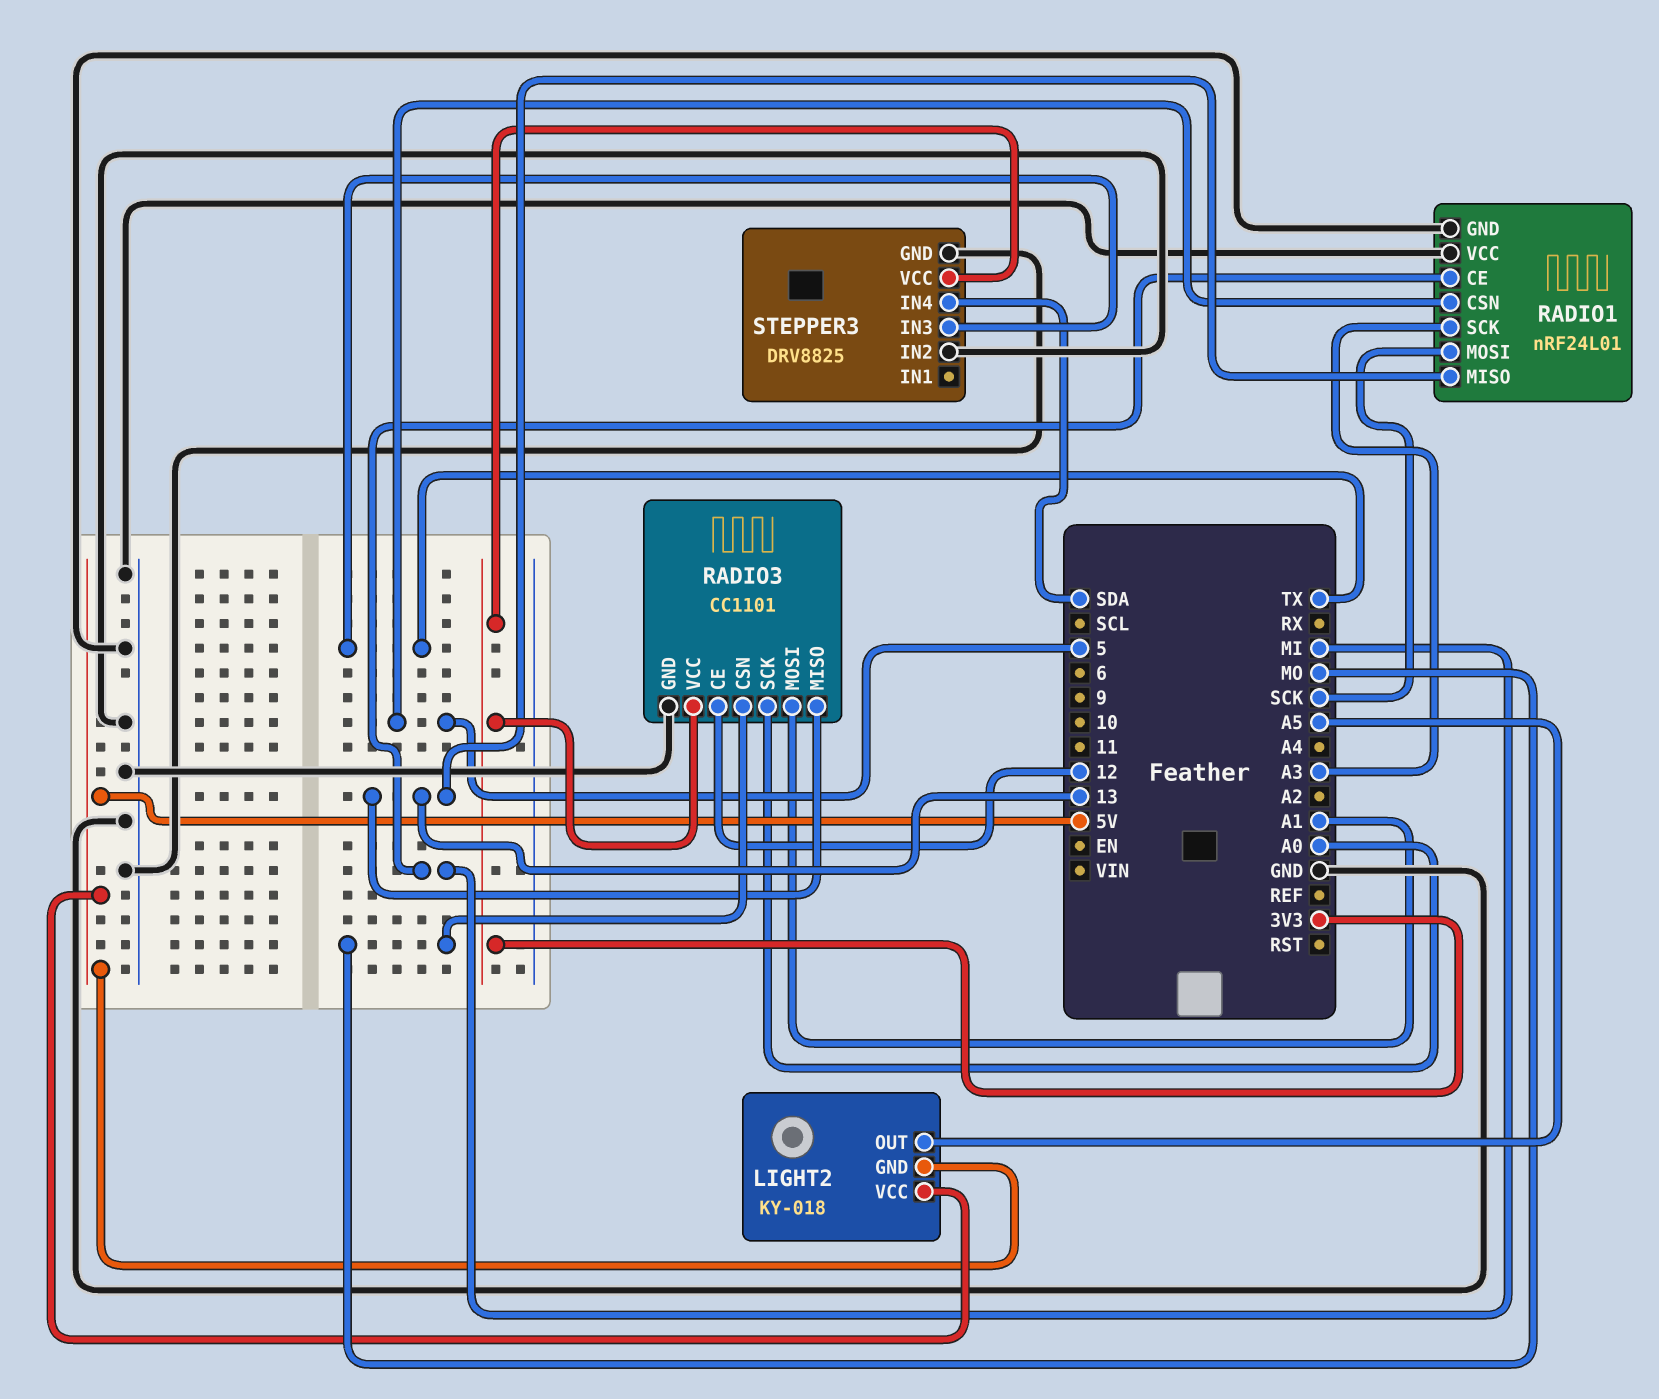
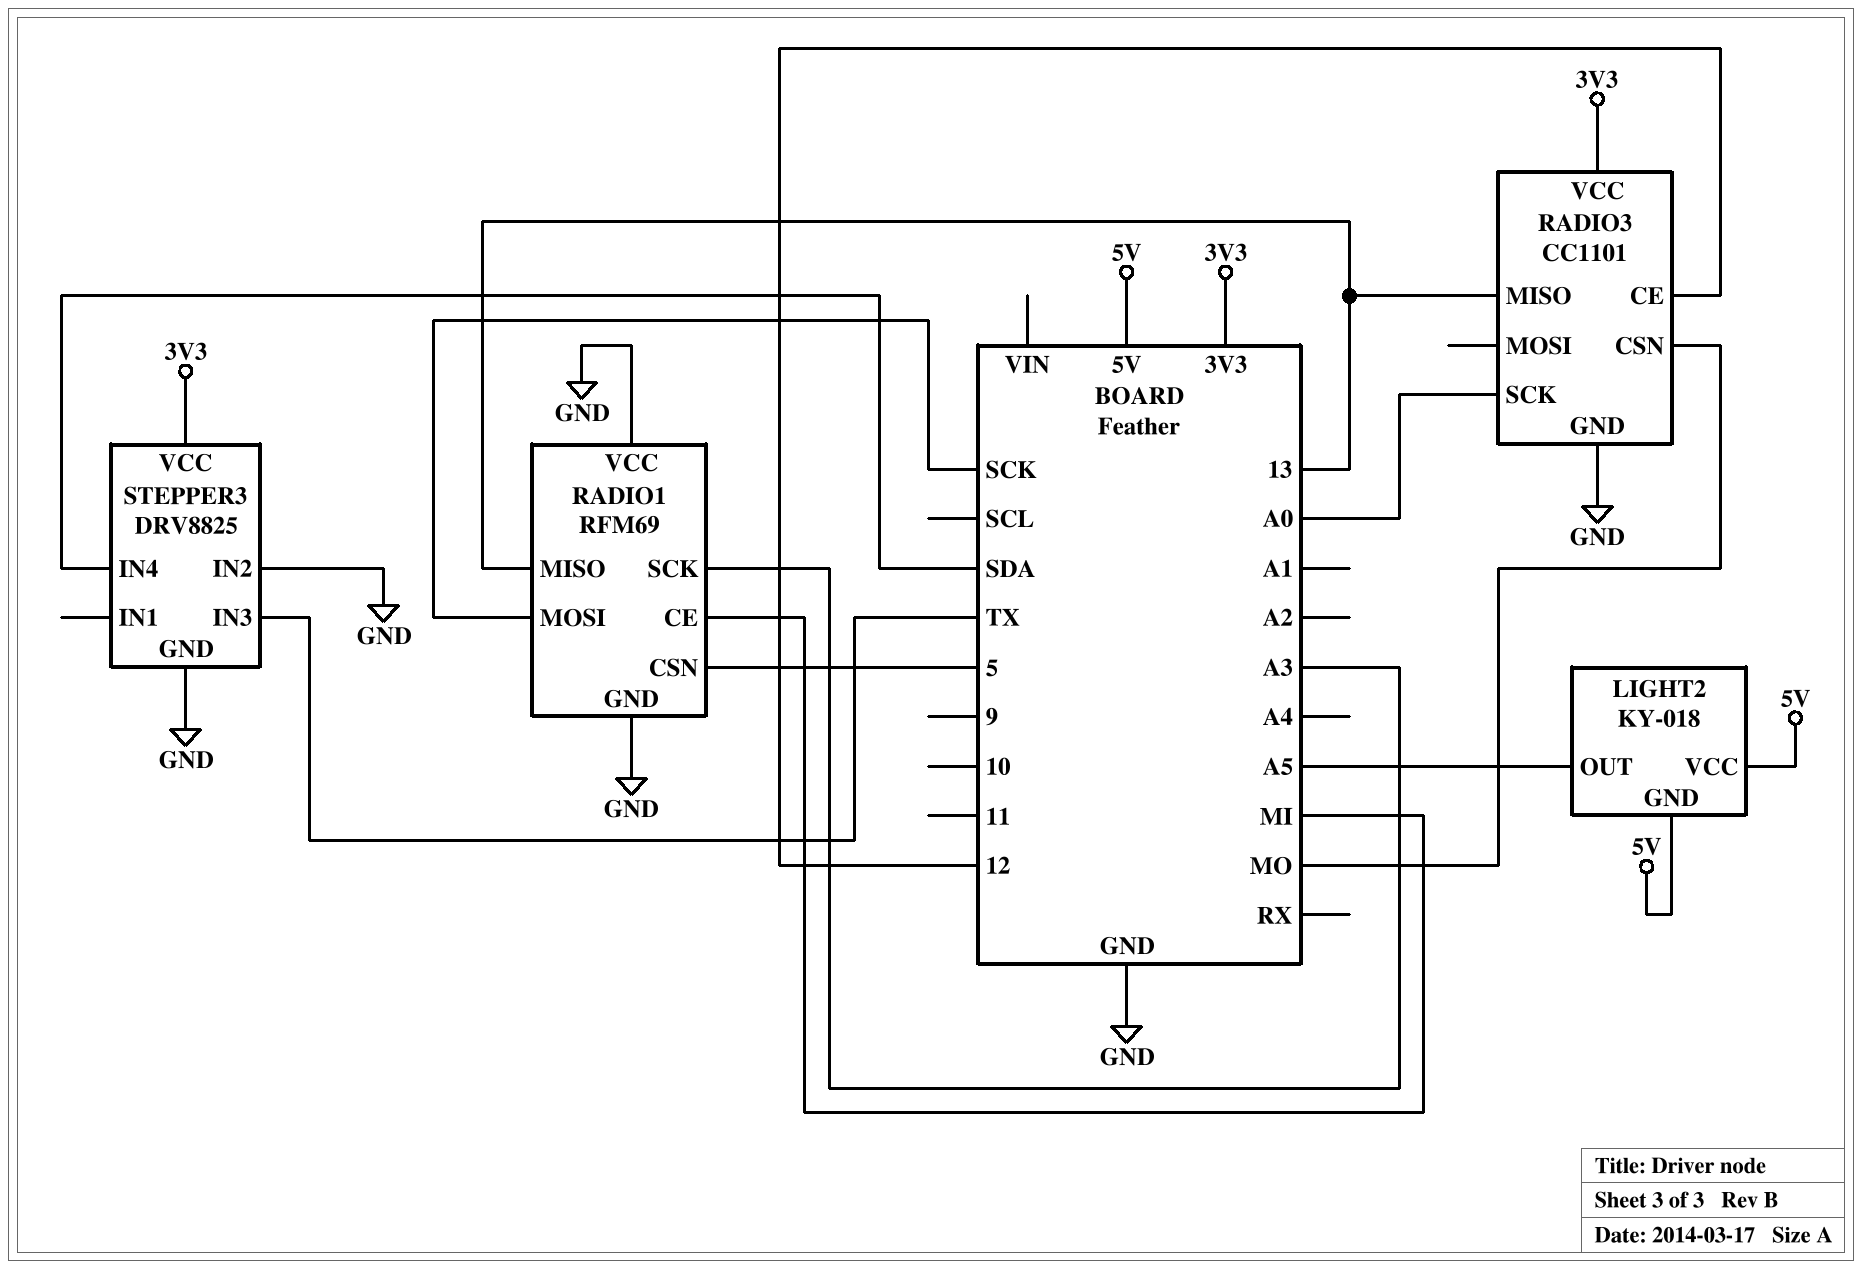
RADIO1: nRF24L01 -> RFM69
RADIO3 pin MOSI: A1 -> none

